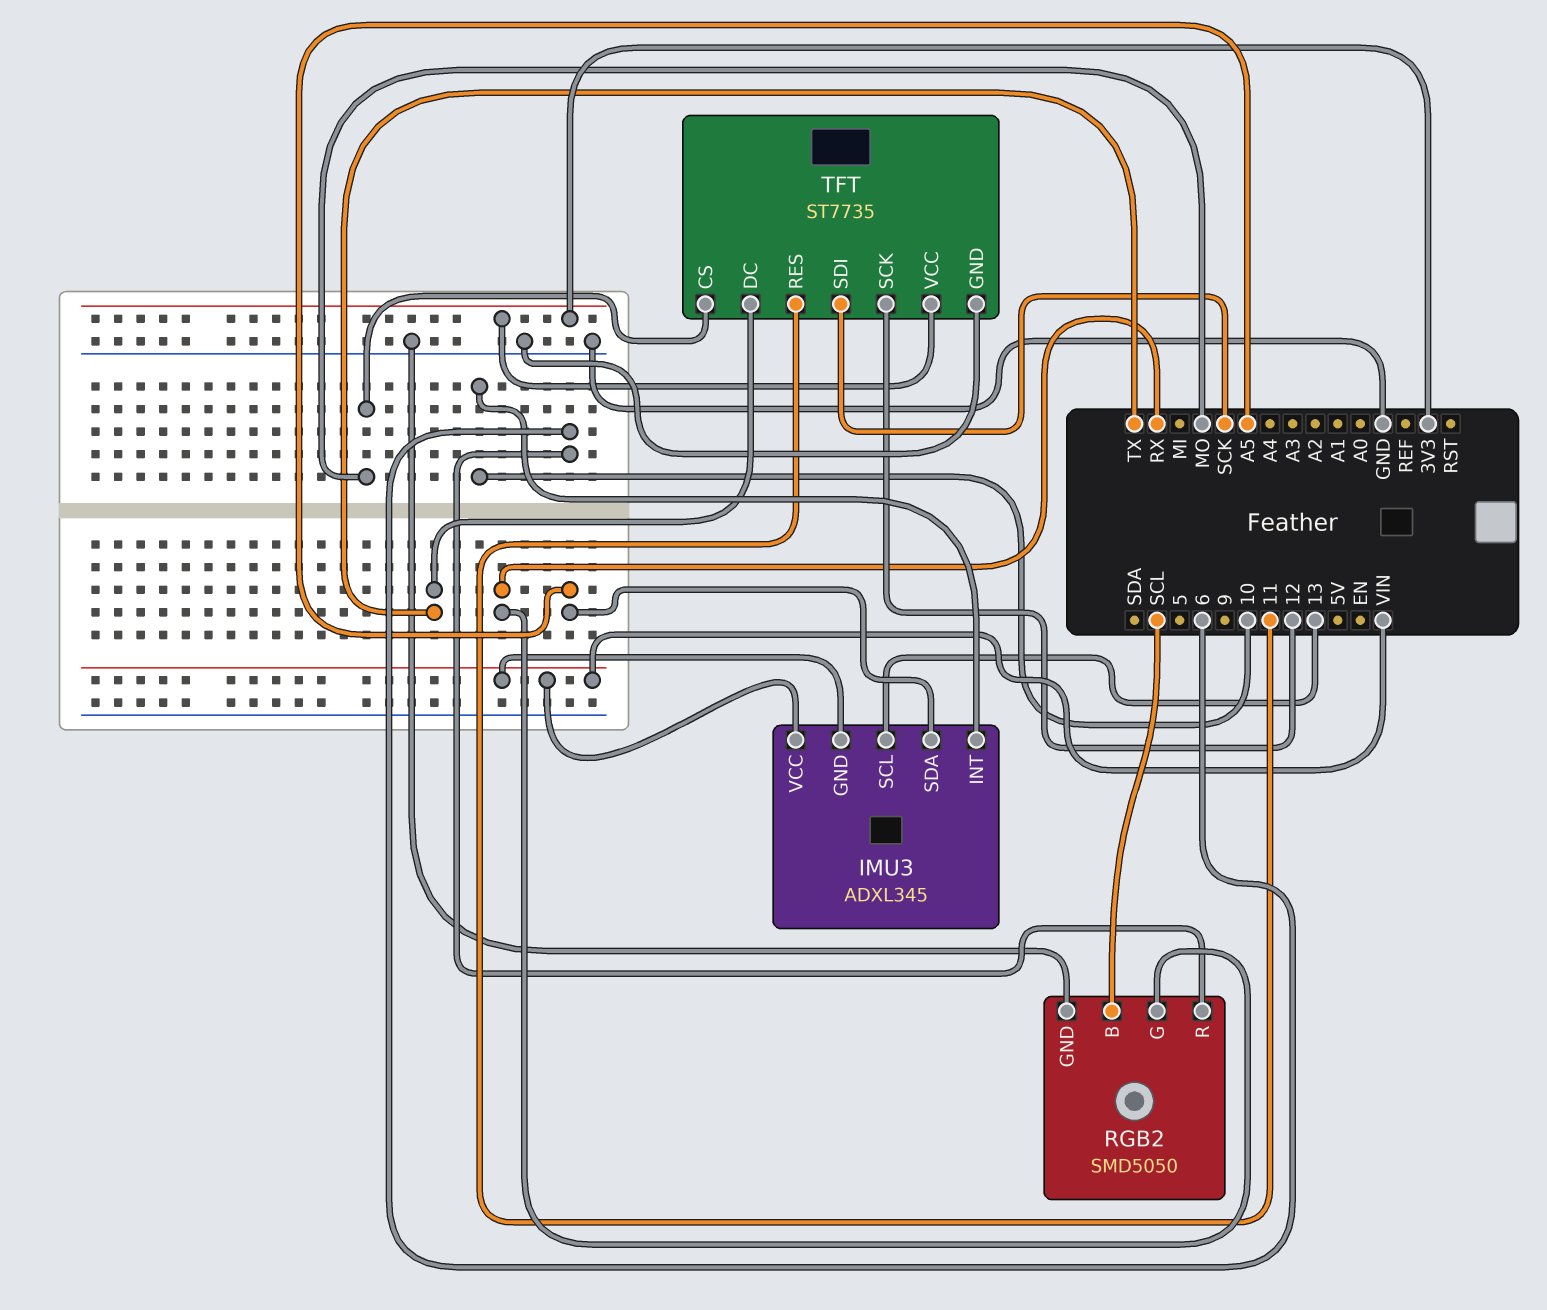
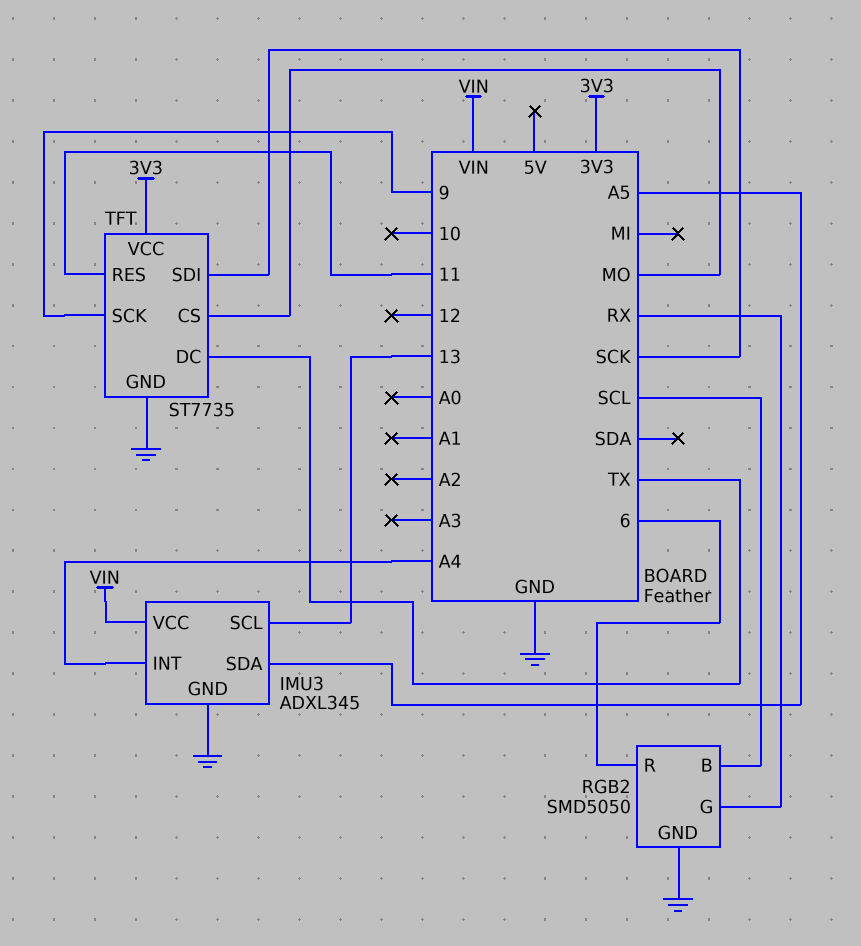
IMU3 pin GND: VIN -> GND
IMU3 pin INT: 10 -> A4
TFT pin SCK: 12 -> 9

